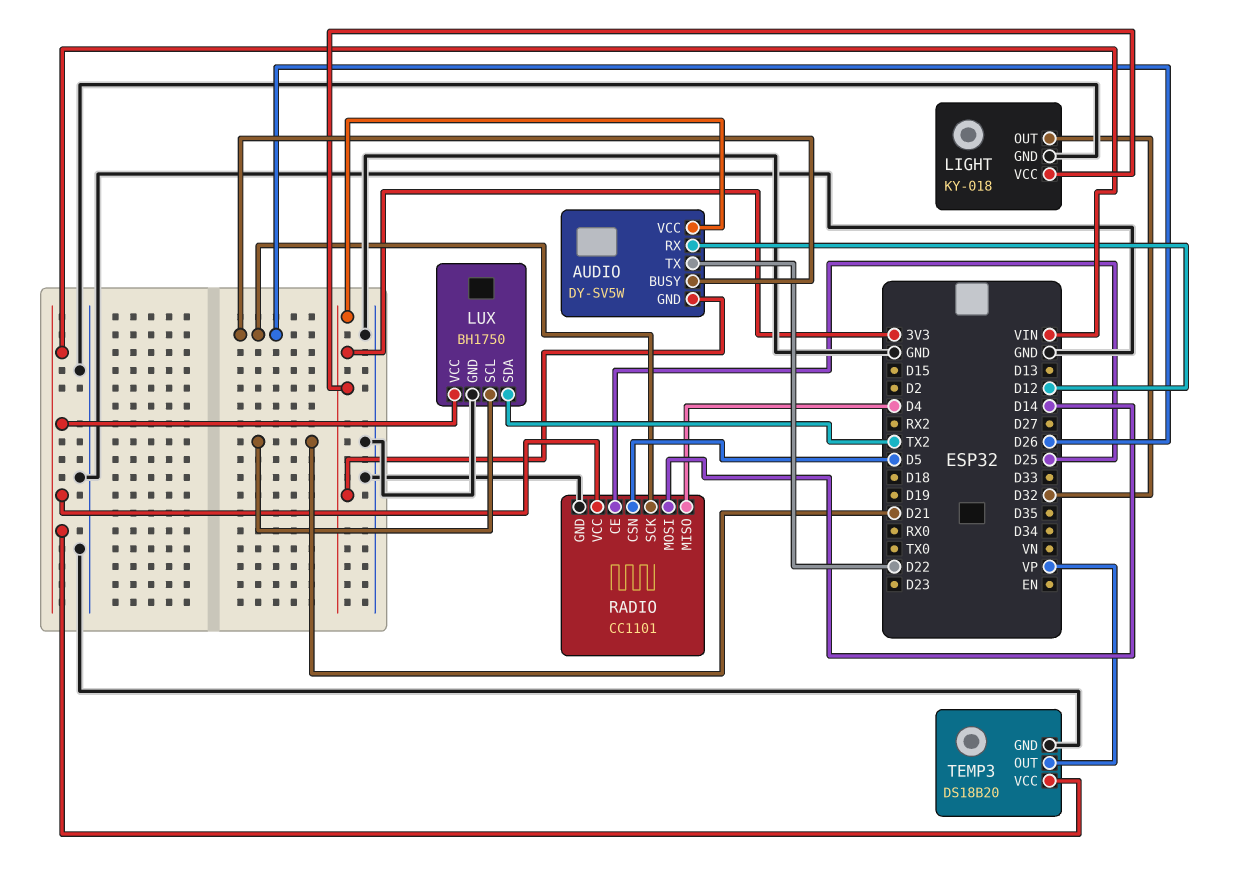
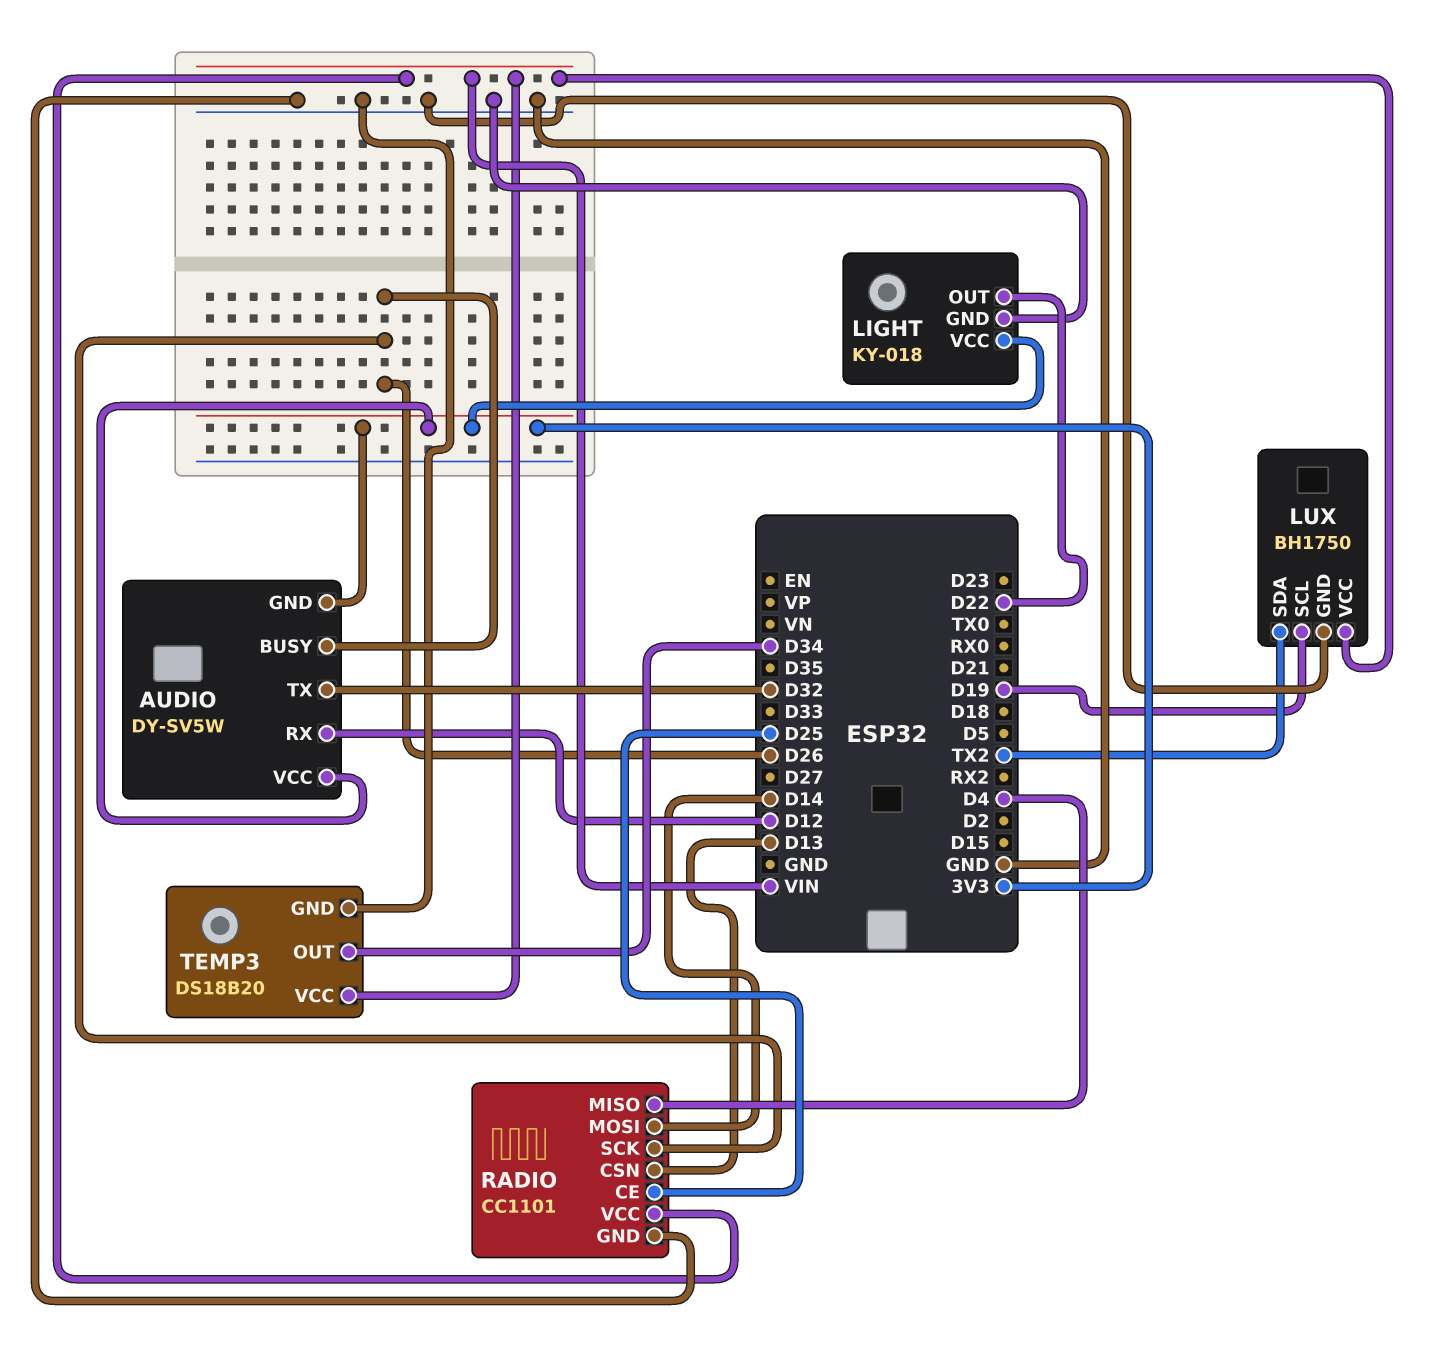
AUDIO pin TX: D22 -> D32
LIGHT pin OUT: D32 -> D22
LUX pin SCL: D21 -> D19
RADIO pin CSN: D5 -> D13
TEMP3 pin OUT: VP -> D34

